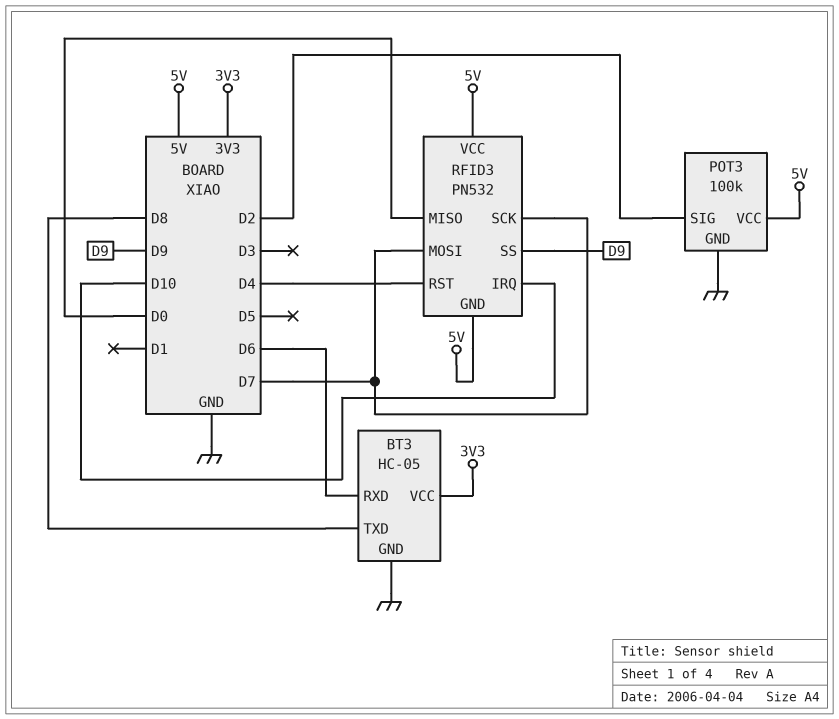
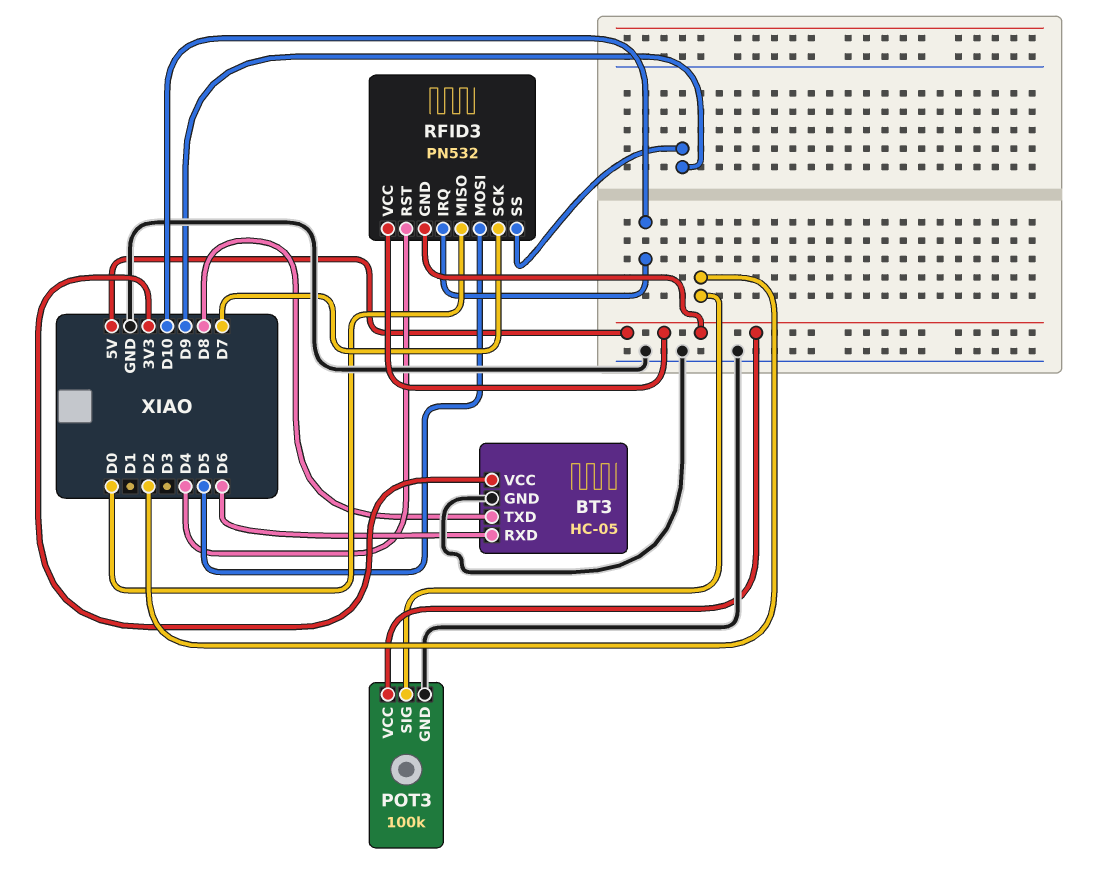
RFID3 pin MOSI: D7 -> D5

